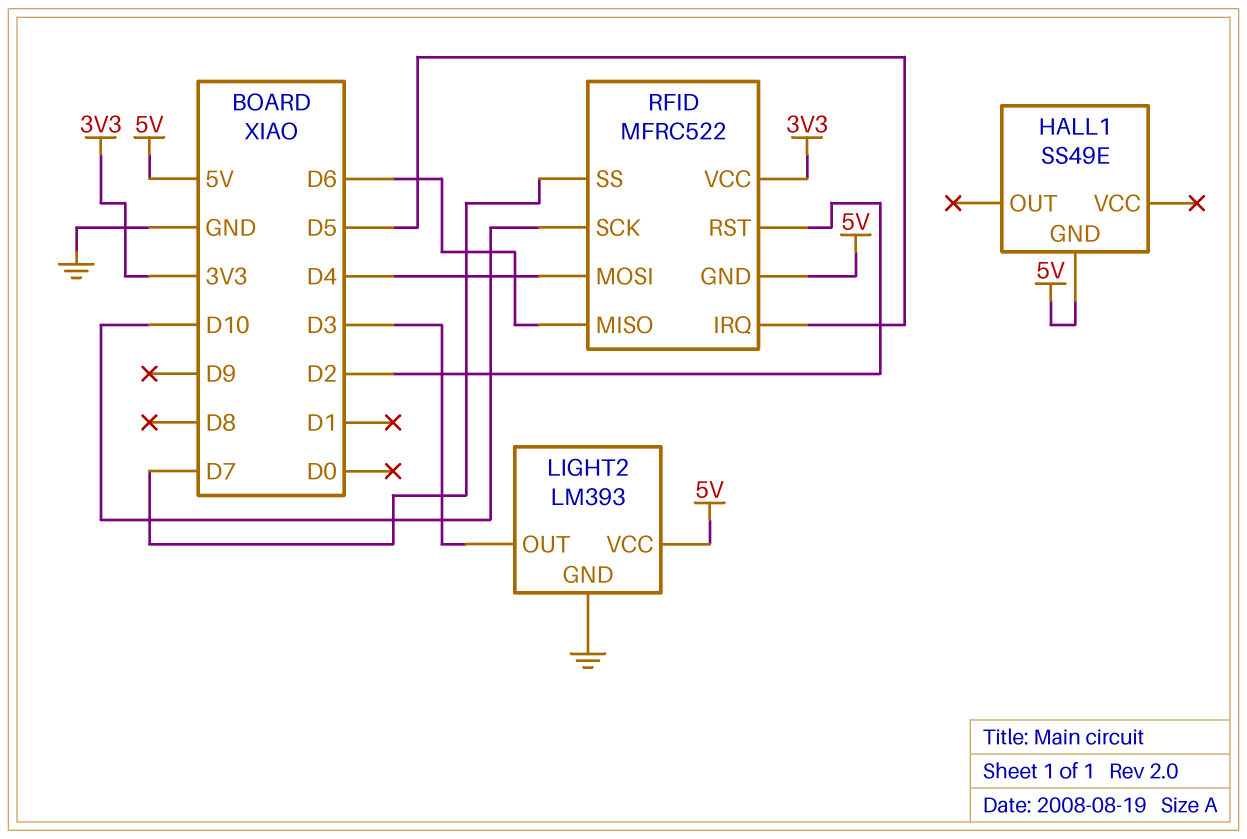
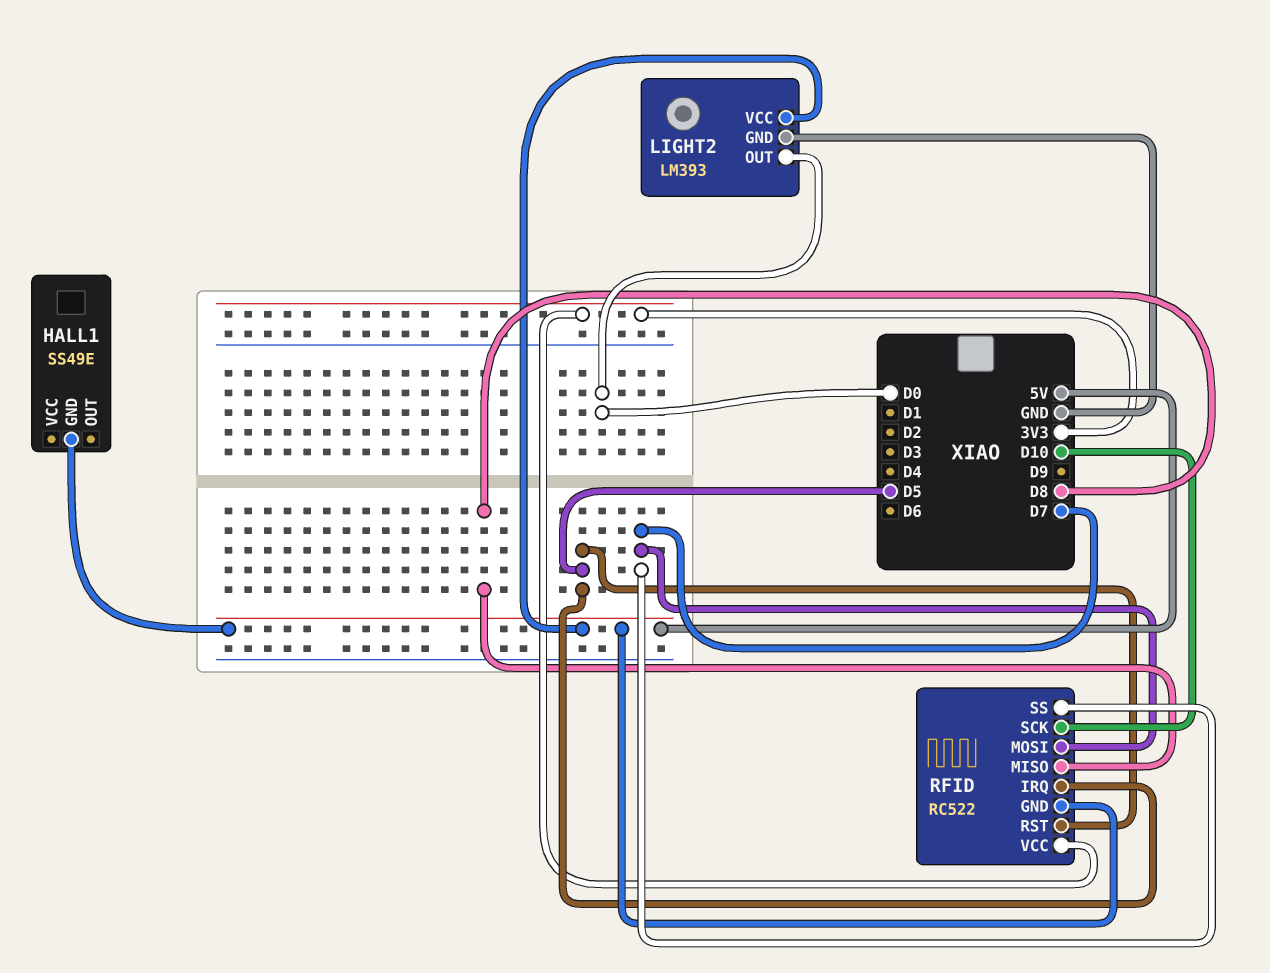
LIGHT2 pin OUT: D3 -> D0
RFID: MFRC522 -> RC522
RFID pin MISO: D6 -> D8
RFID pin MOSI: D4 -> D7
RFID pin RST: D2 -> D5

